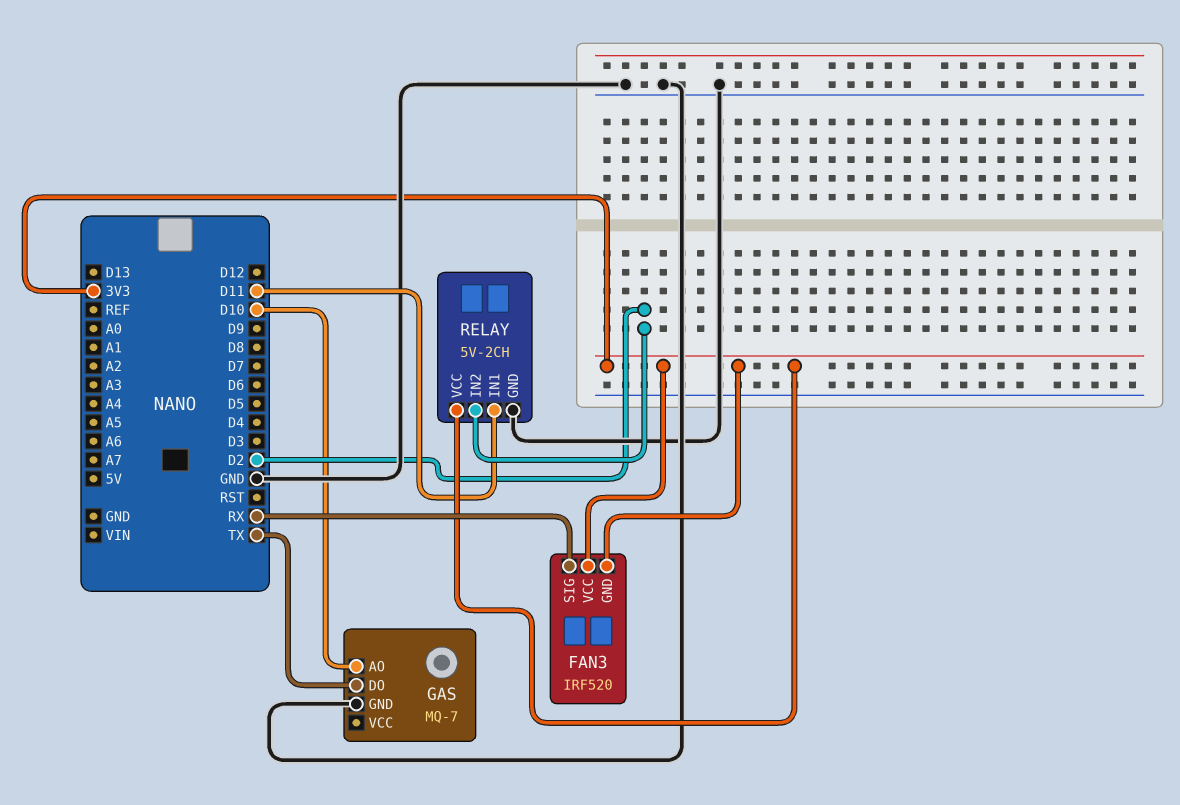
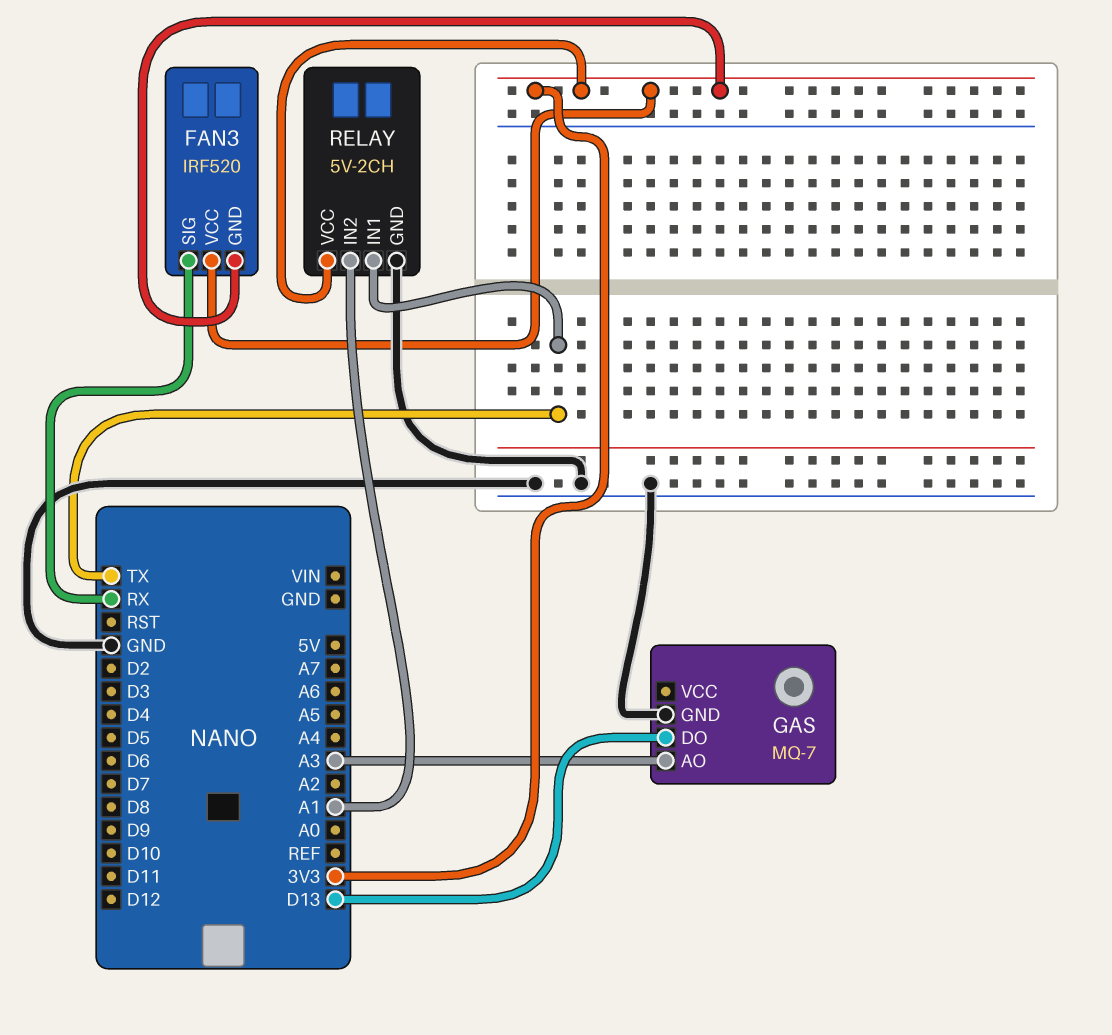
GAS pin AO: D10 -> A3
GAS pin DO: TX -> D13
RELAY pin IN1: D11 -> TX
RELAY pin IN2: D2 -> A1

